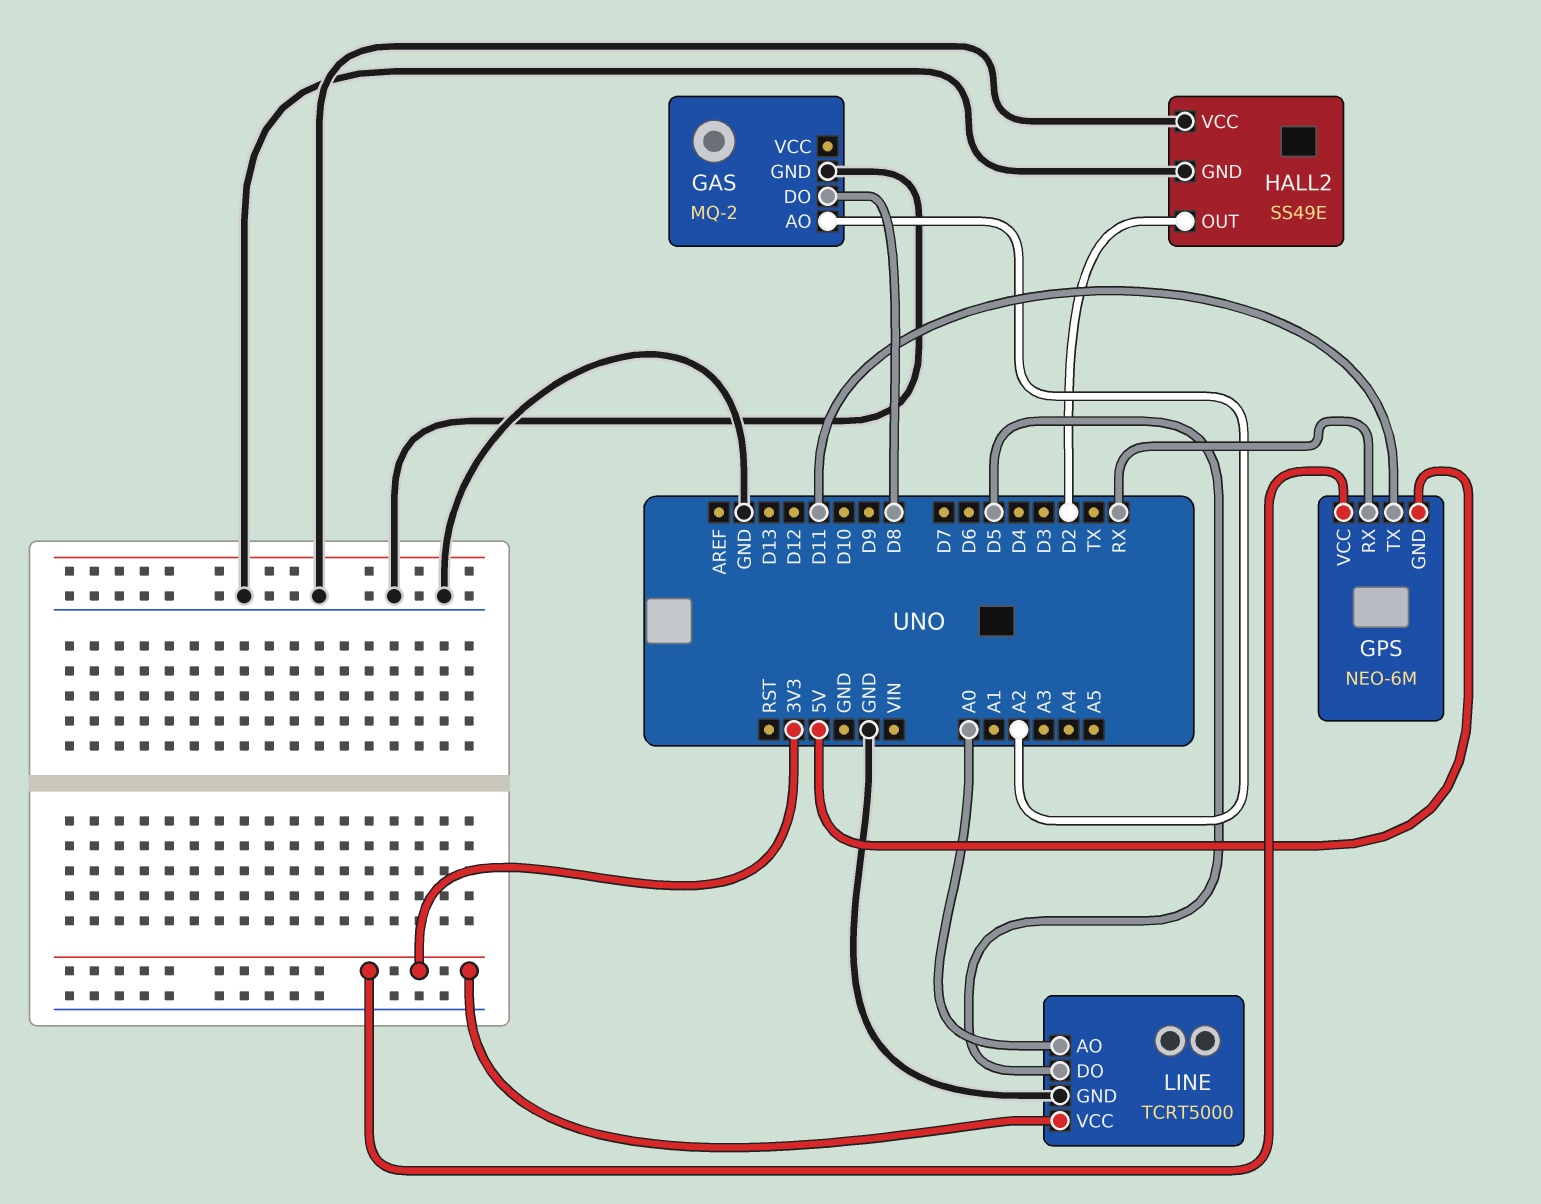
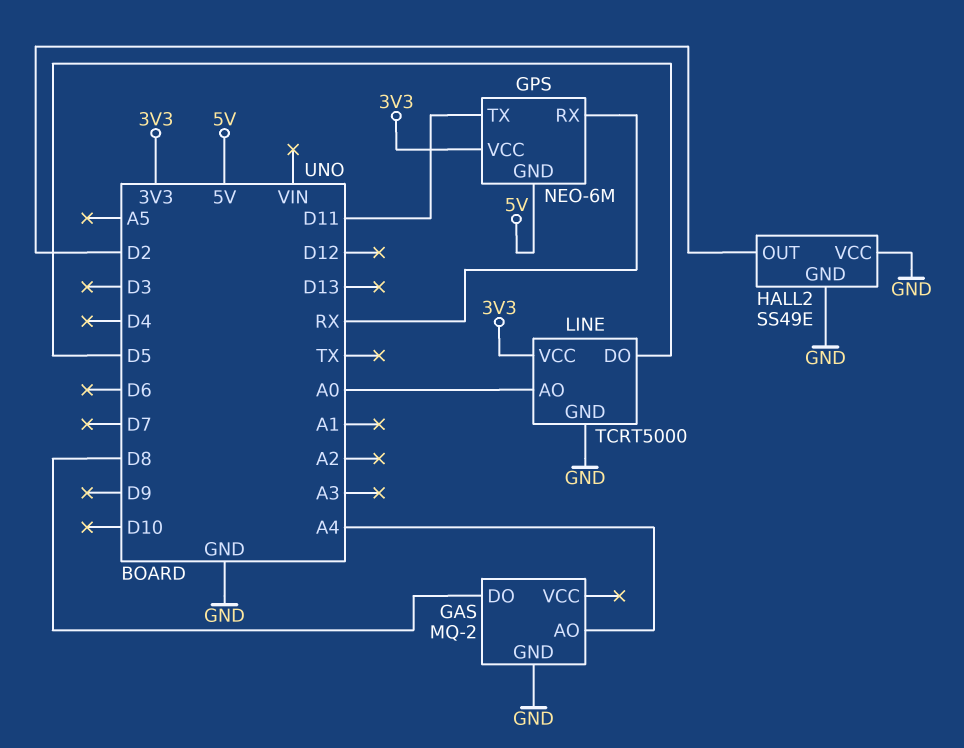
GAS pin AO: A2 -> A4

